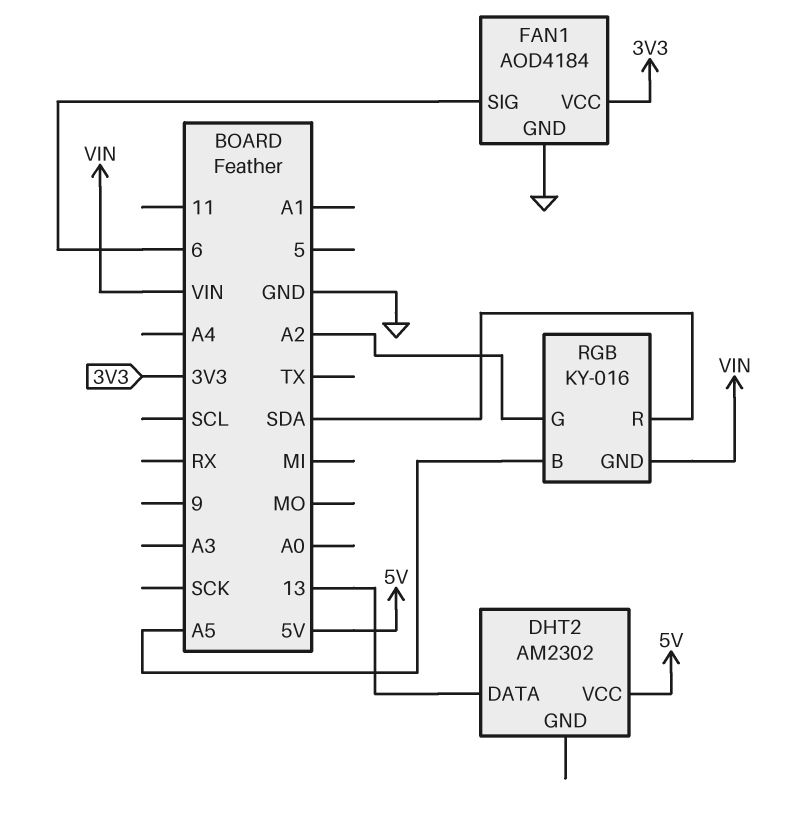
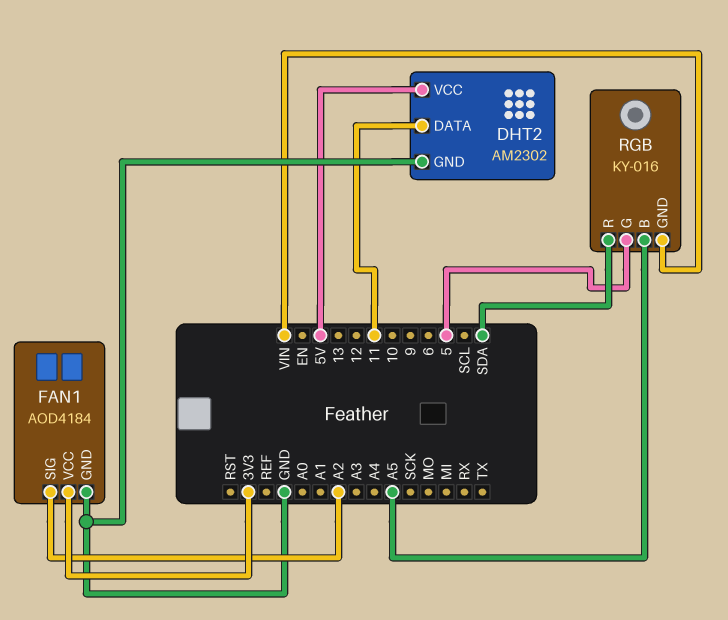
DHT2 pin DATA: 13 -> 11
DHT2 pin GND: none -> GND
FAN1 pin SIG: 6 -> A2
RGB pin G: A2 -> 5

